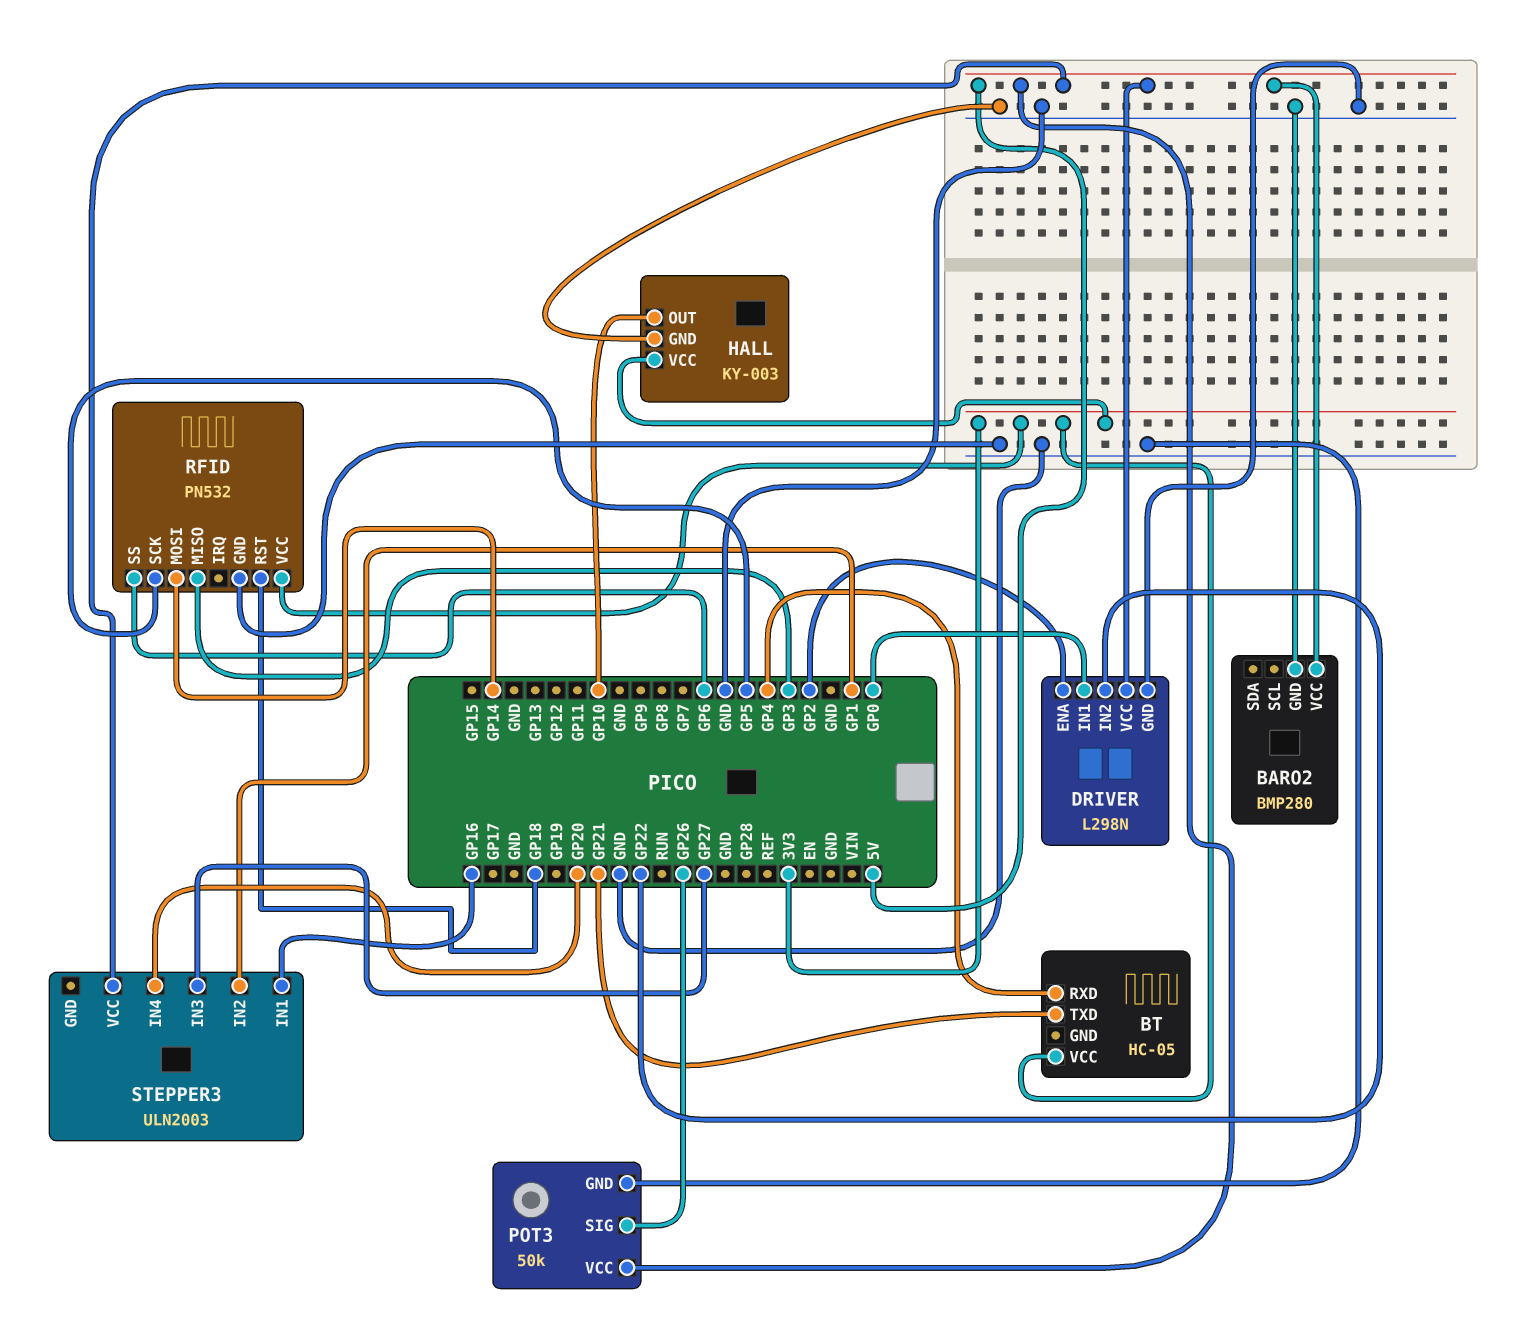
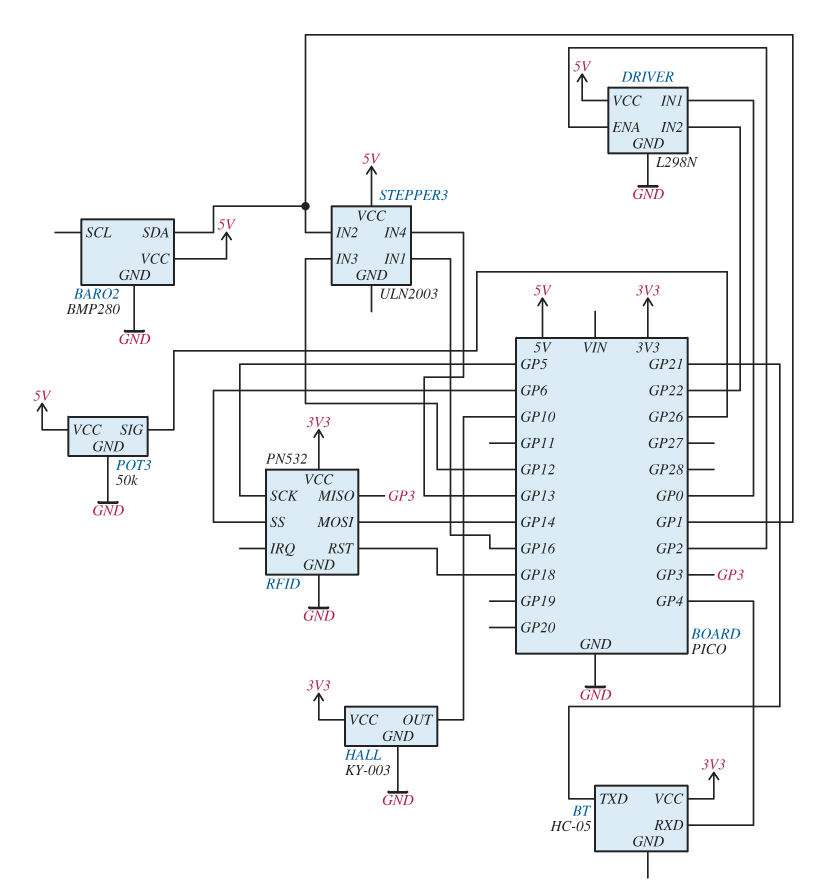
BARO2 pin SDA: none -> GP1
STEPPER3 pin IN3: GP27 -> GP12
STEPPER3 pin IN4: GP20 -> GP13

